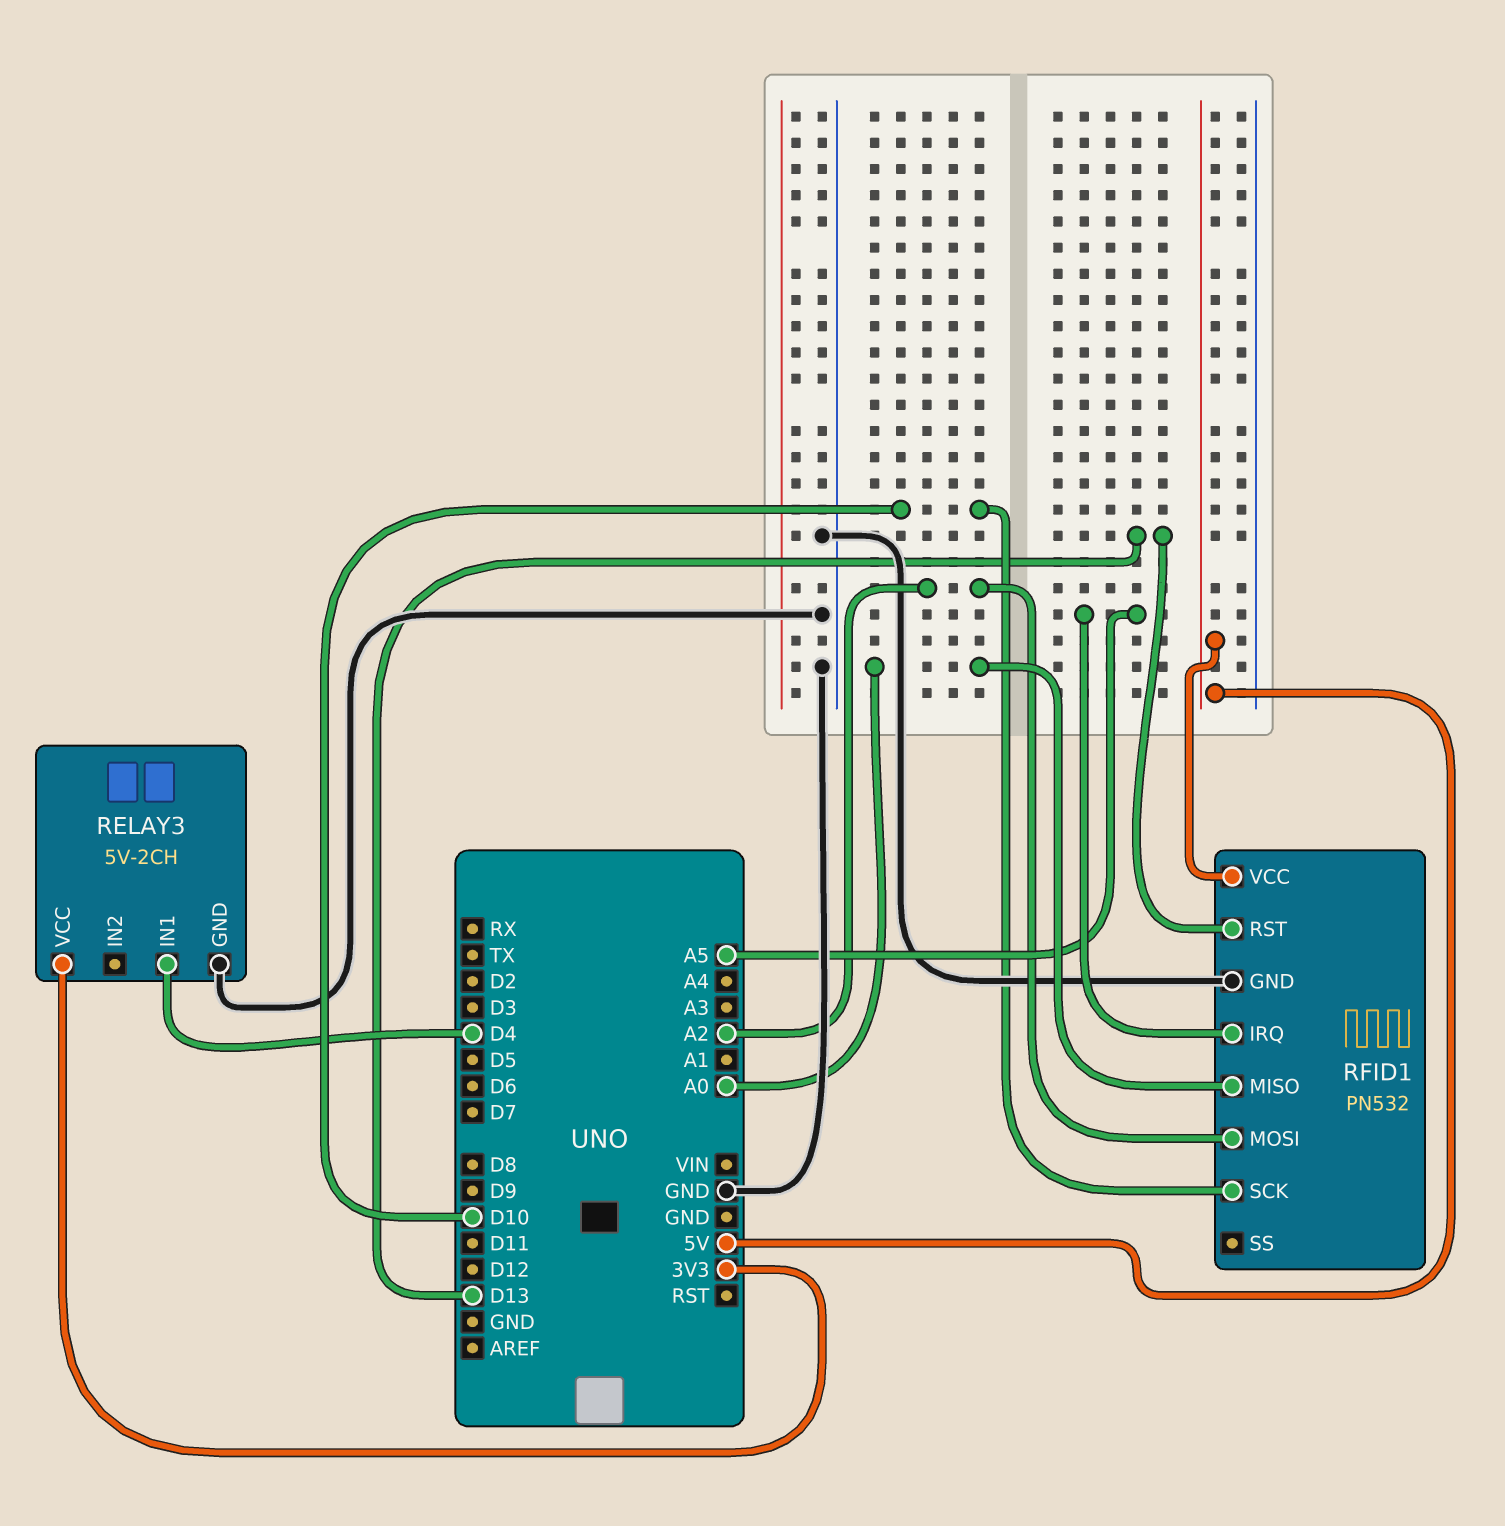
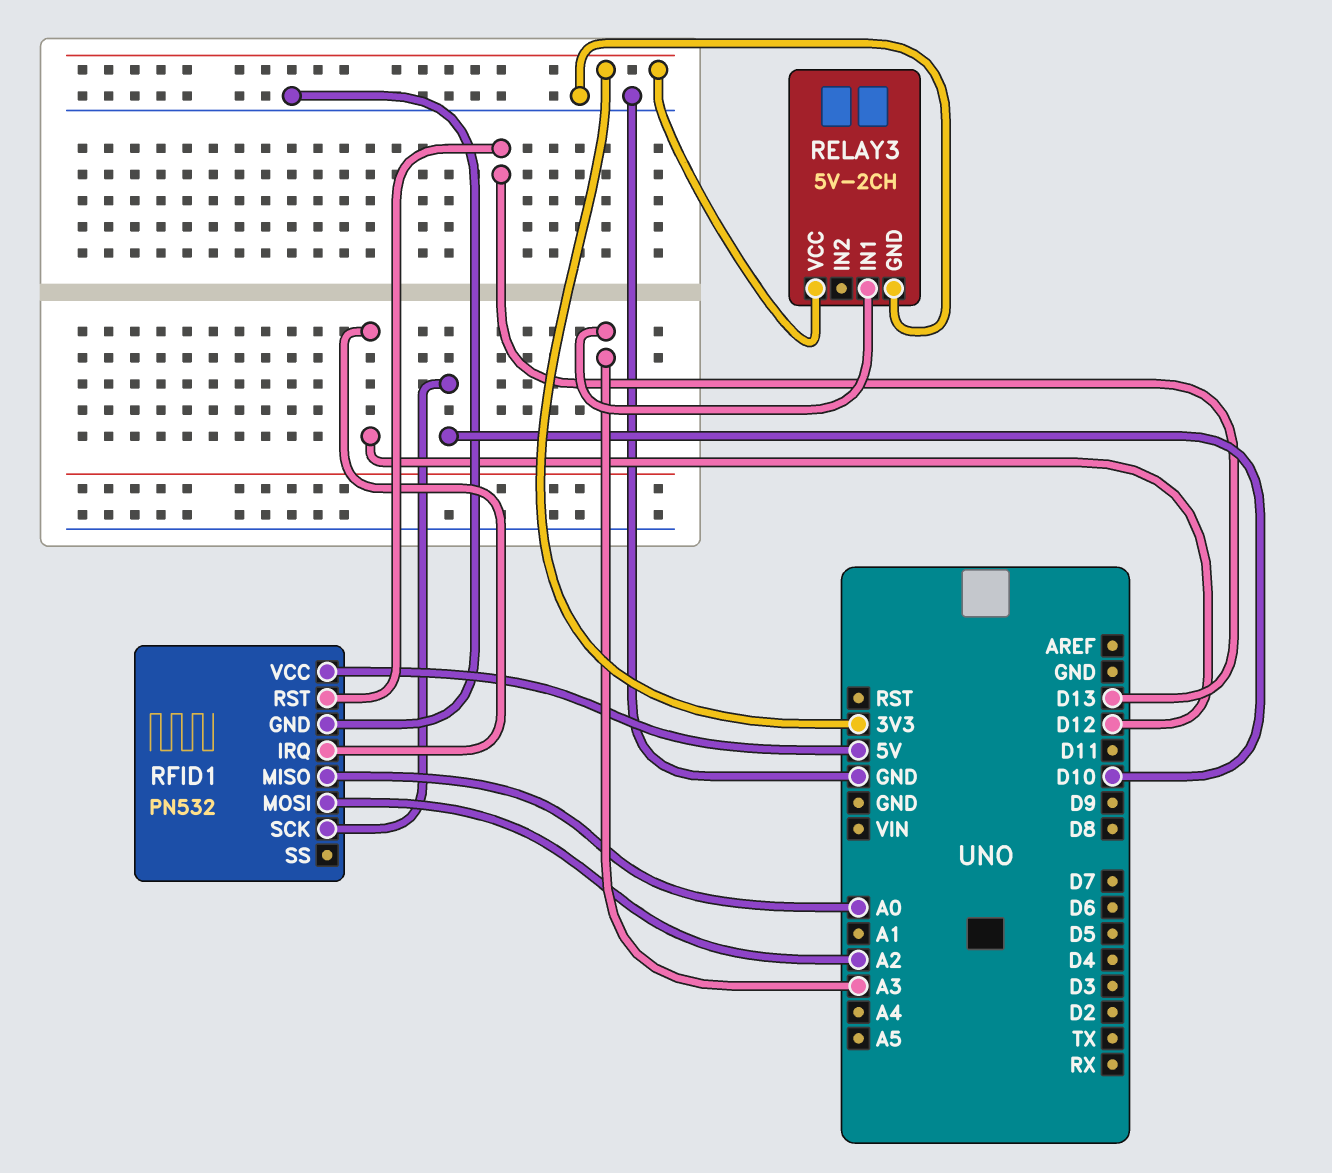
RELAY3 pin IN1: D4 -> A3
RFID1 pin IRQ: A5 -> D12

